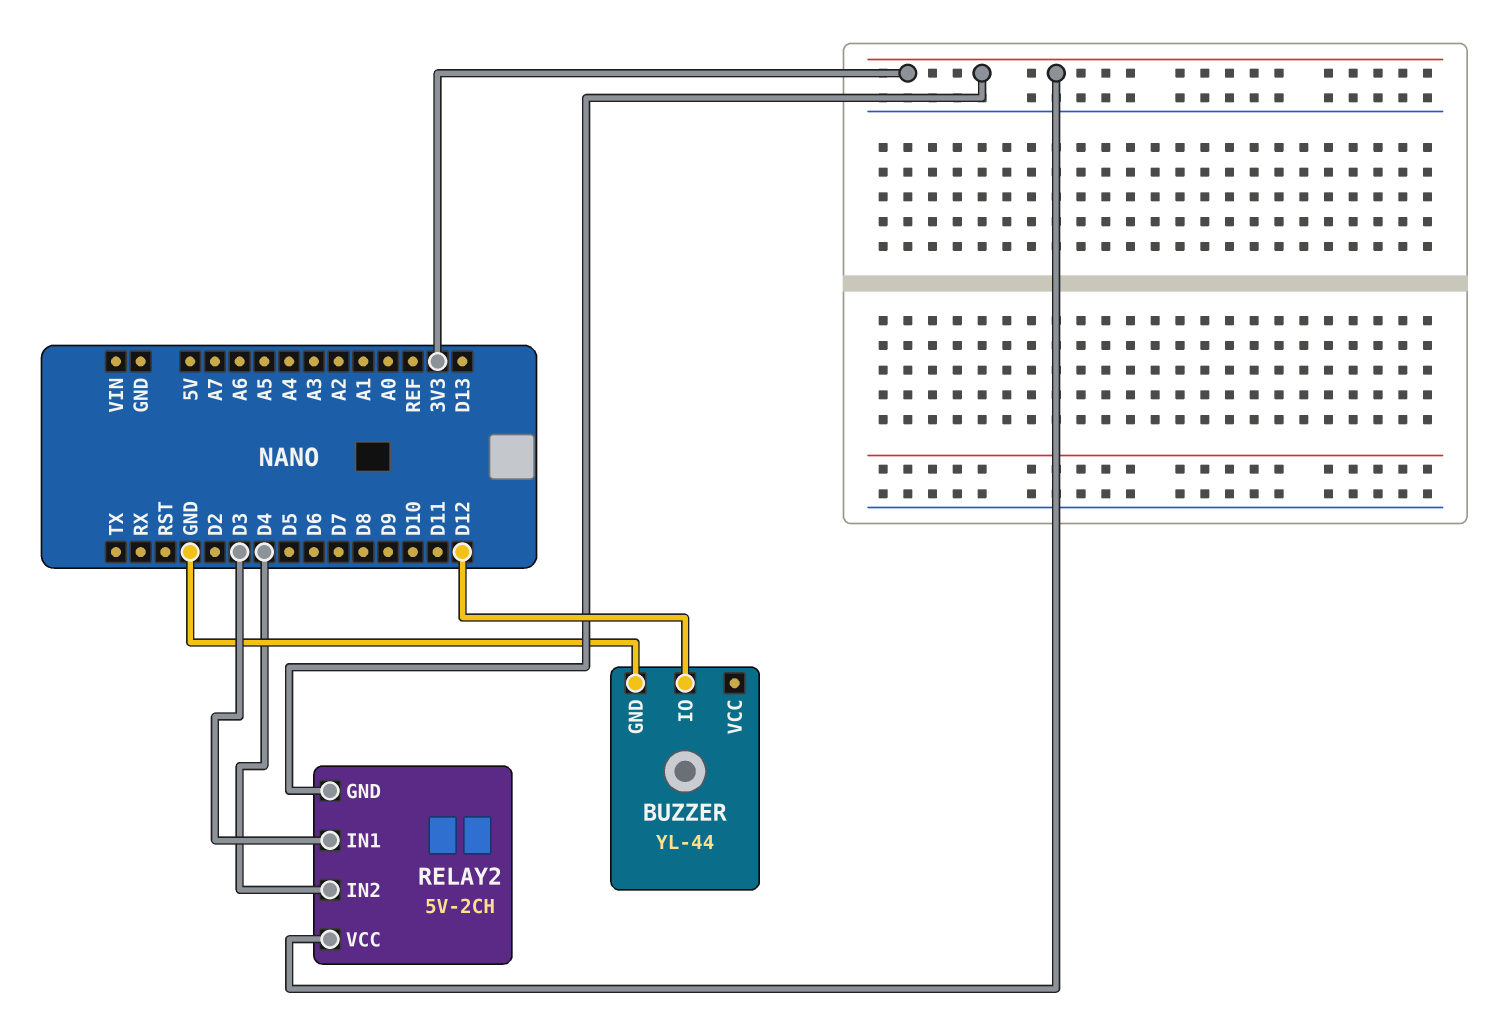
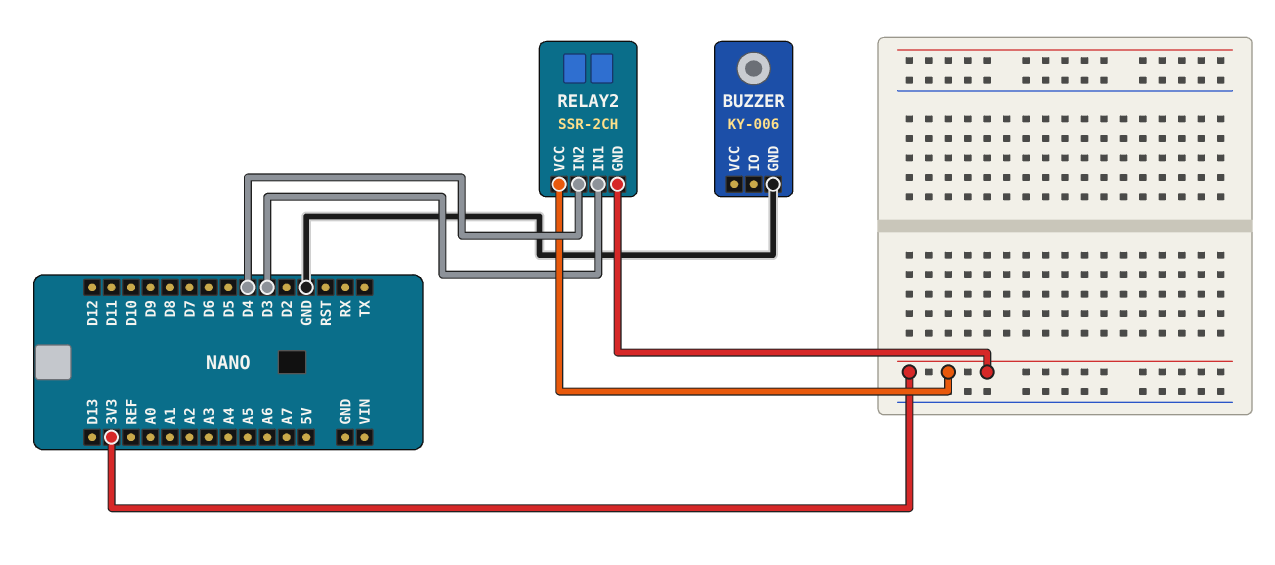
BUZZER: YL-44 -> KY-006
BUZZER pin IO: D12 -> none
RELAY2: 5V-2CH -> SSR-2CH

